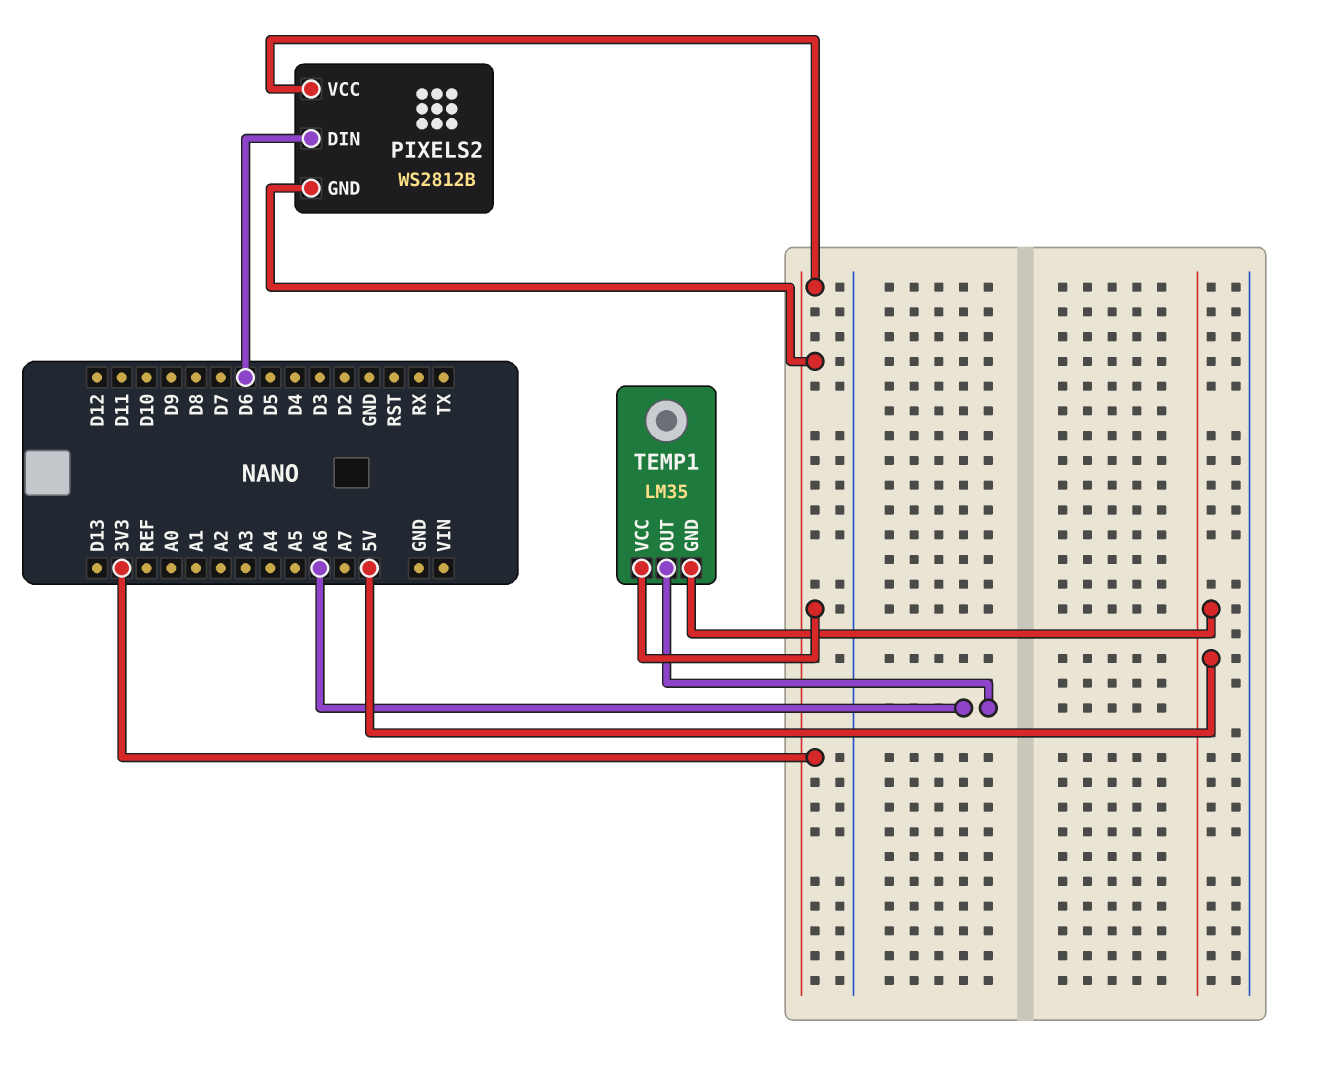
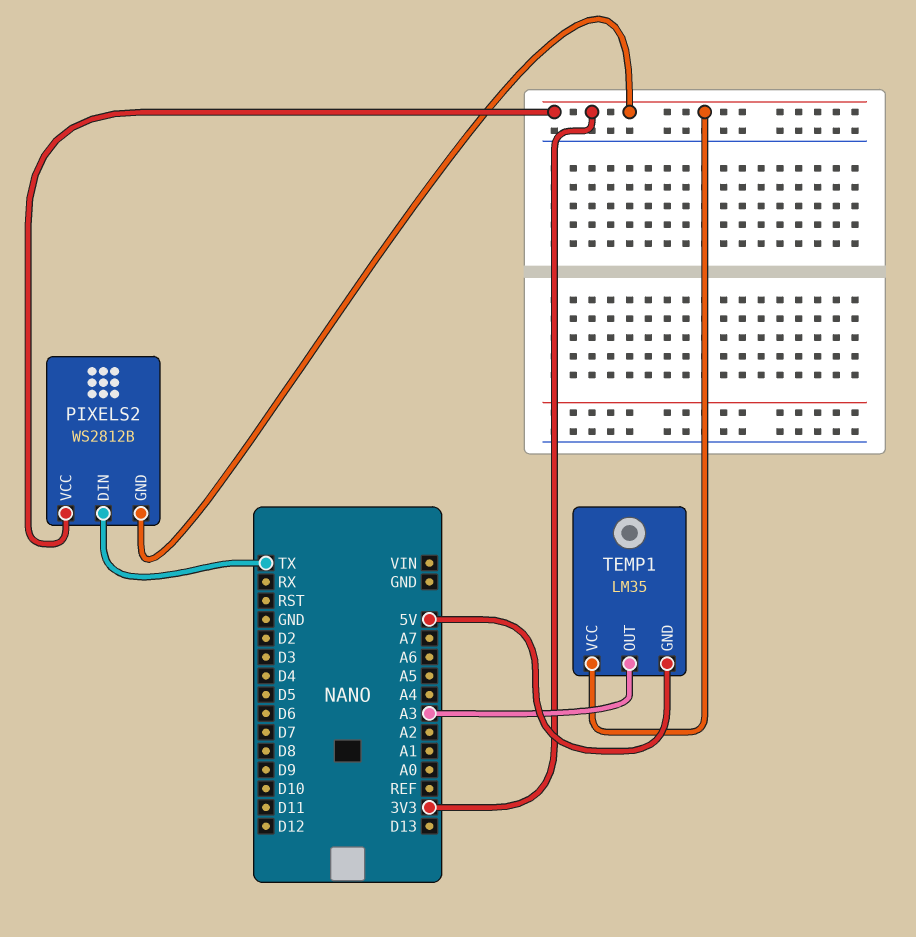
PIXELS2 pin DIN: D6 -> TX
TEMP1 pin OUT: A6 -> A3

